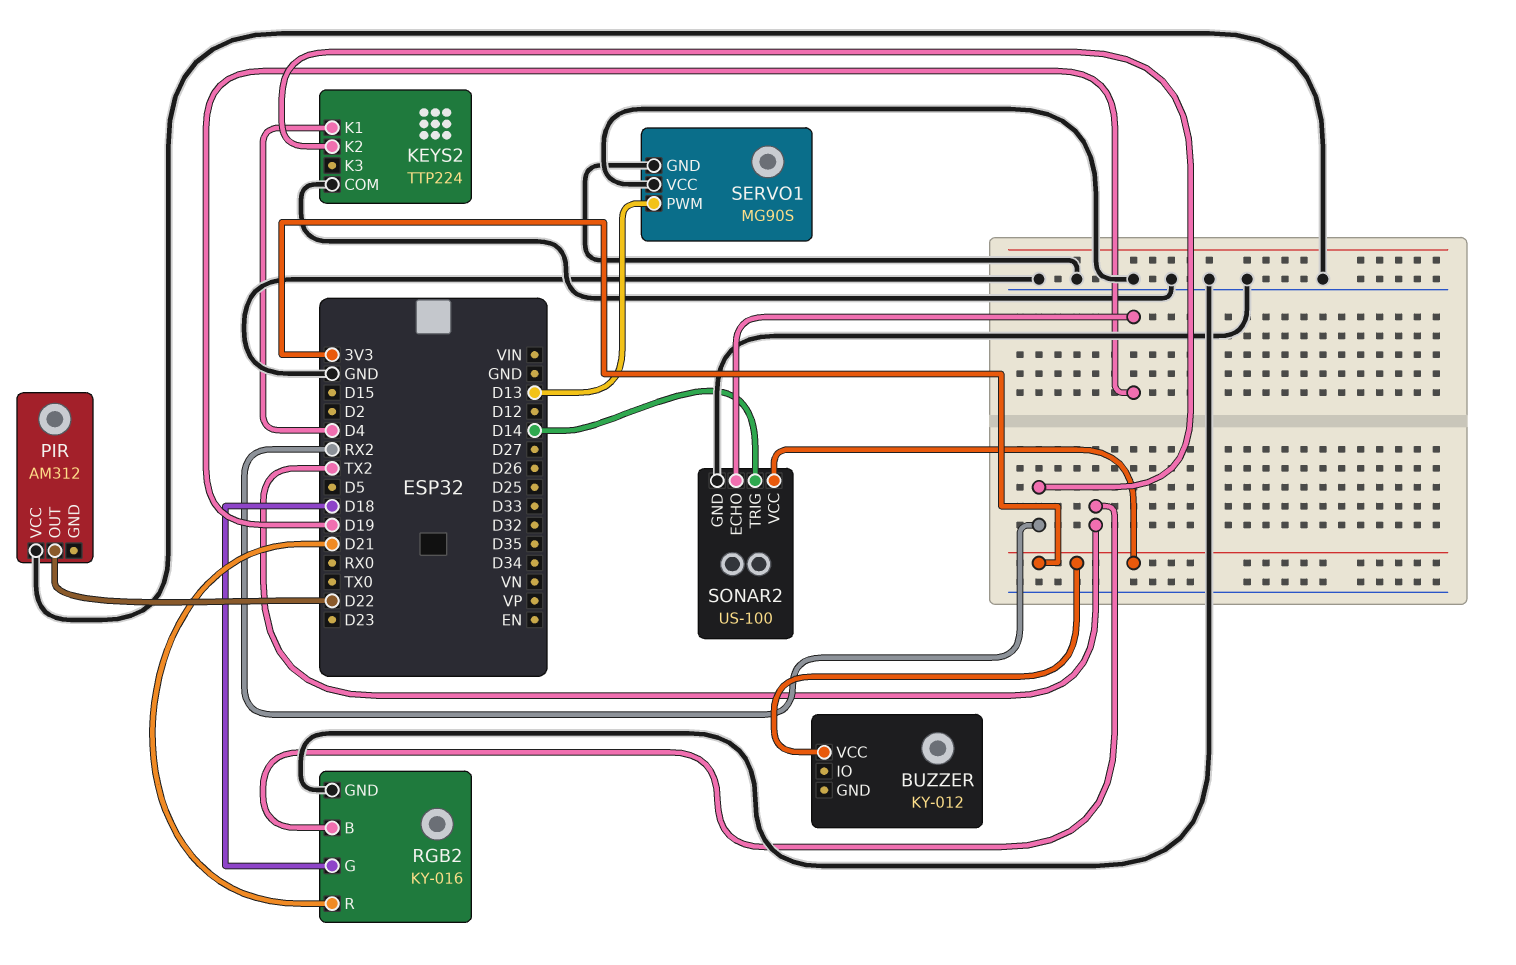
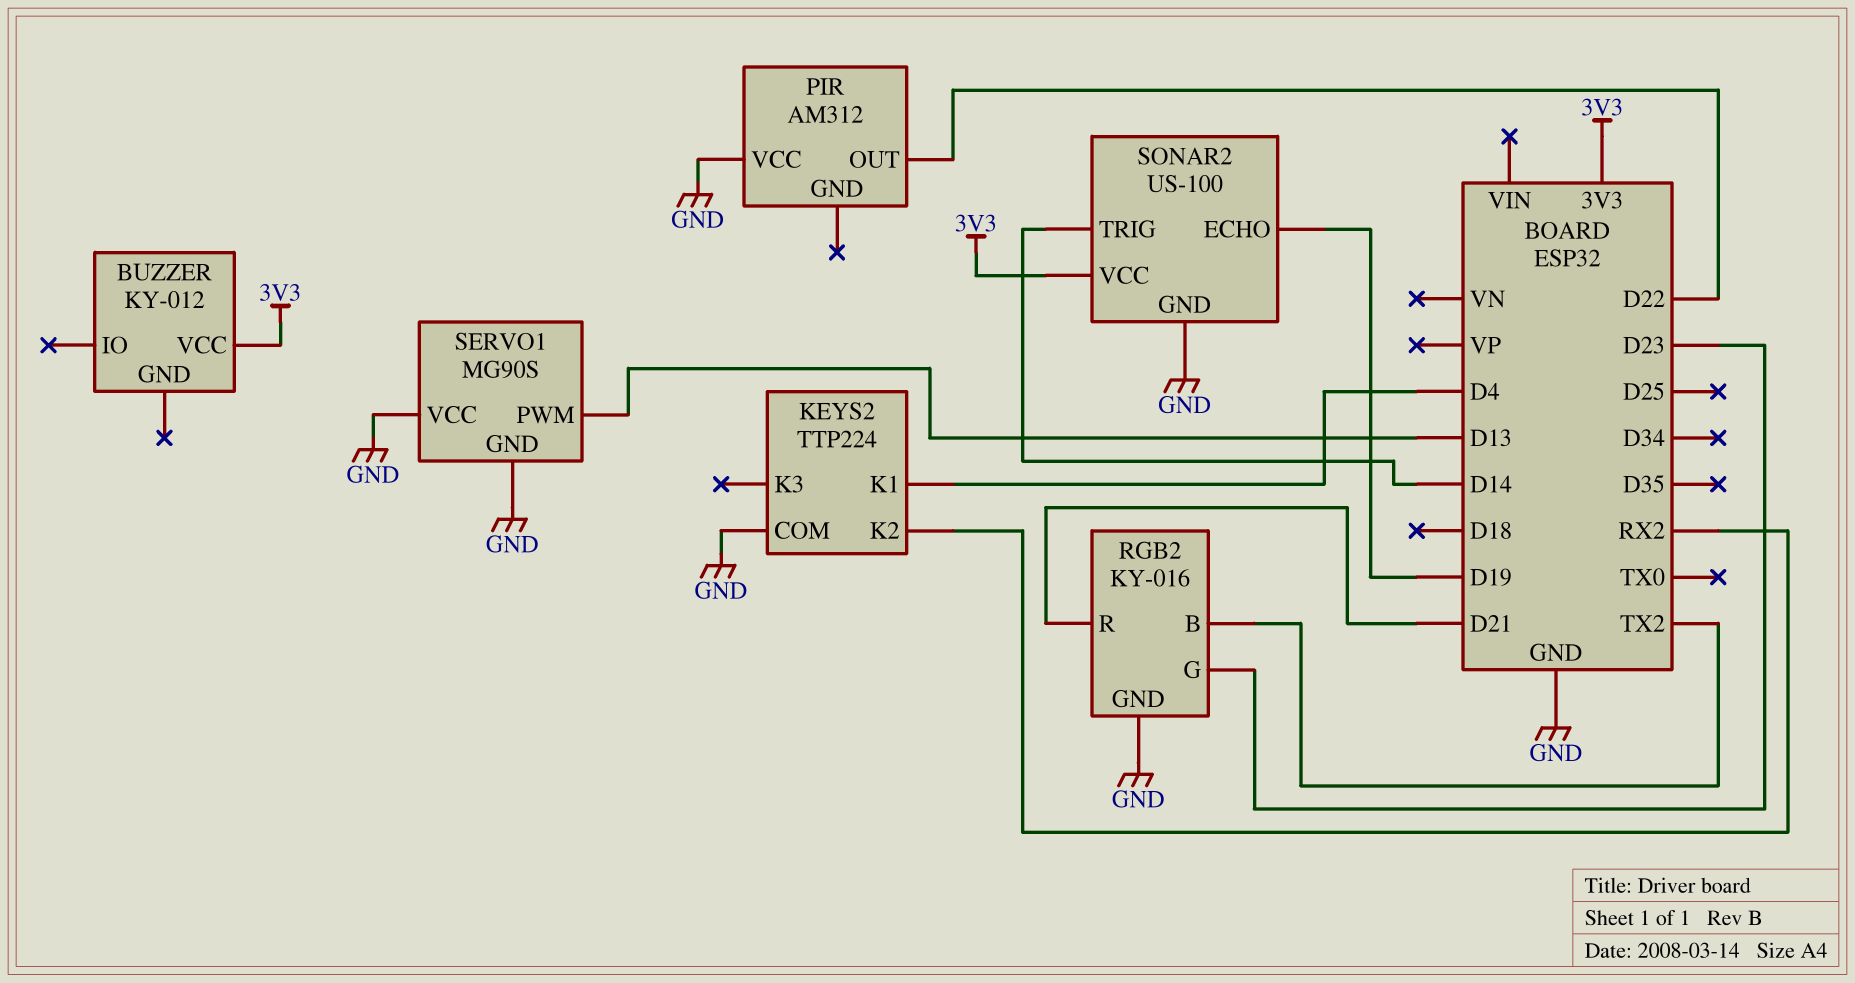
RGB2 pin G: D18 -> D23

